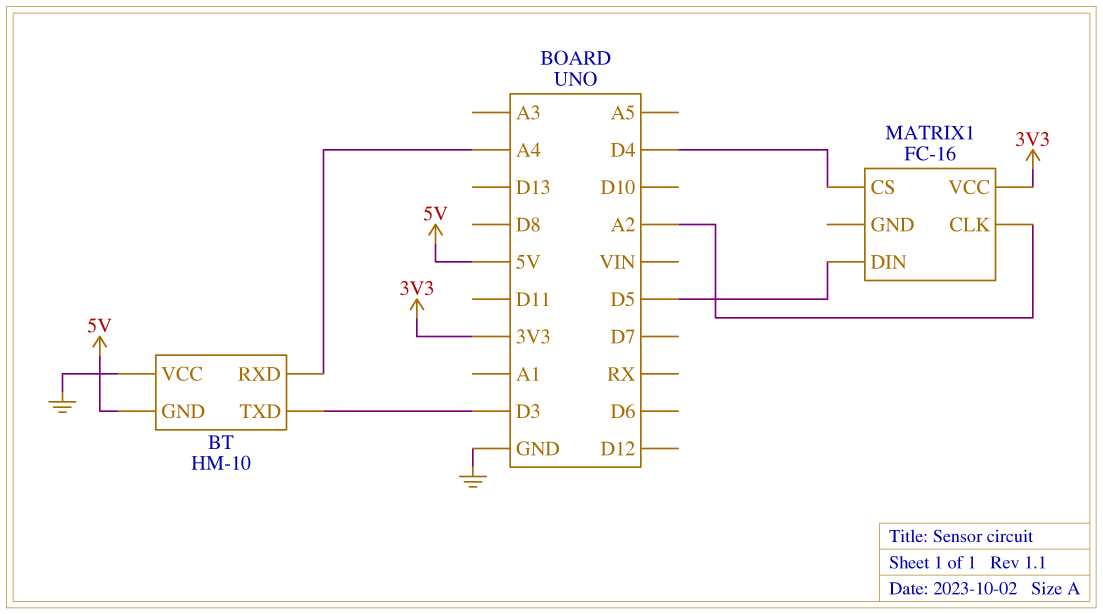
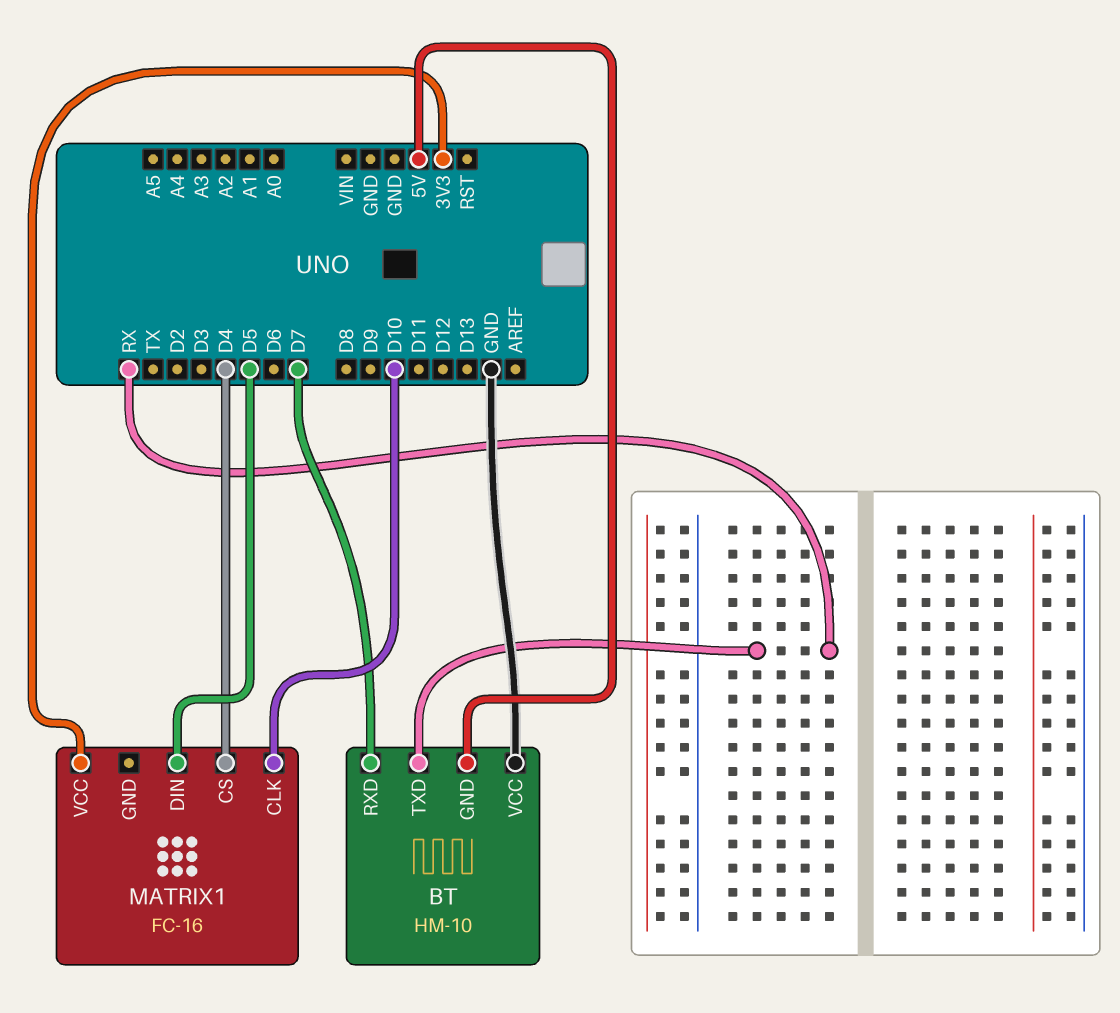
BT pin RXD: A4 -> D7
BT pin TXD: D3 -> RX
MATRIX1 pin CLK: A2 -> D10

